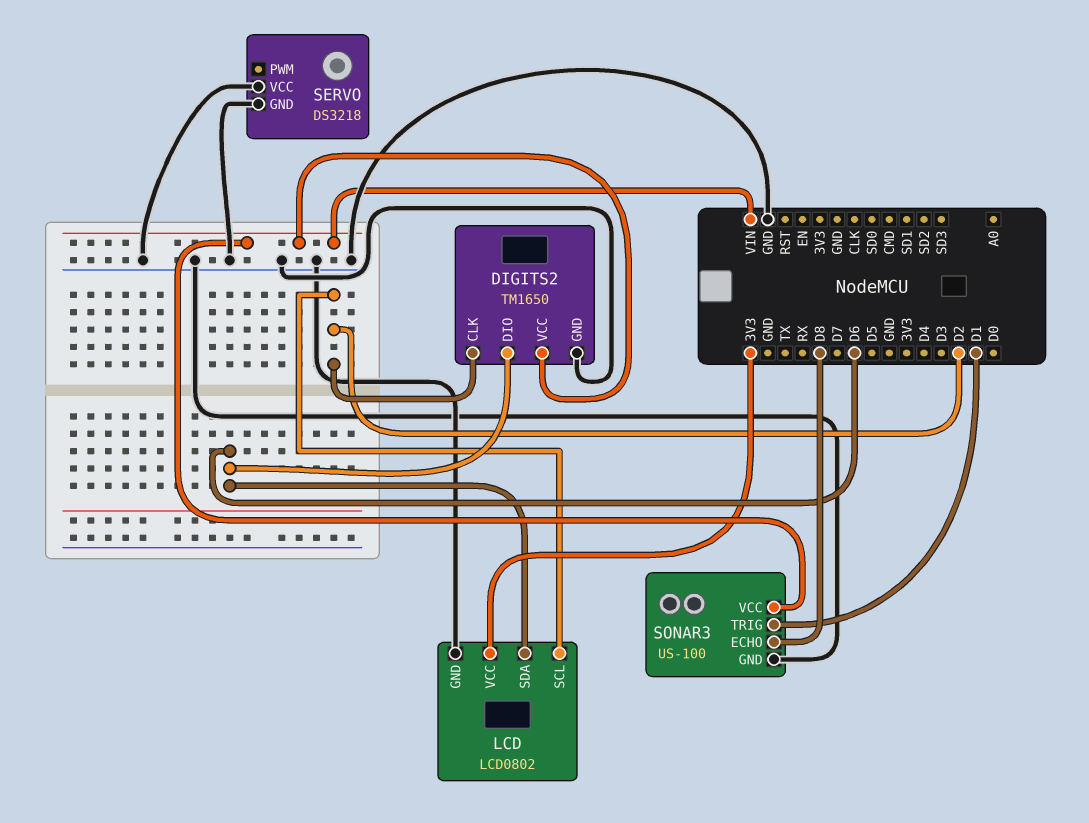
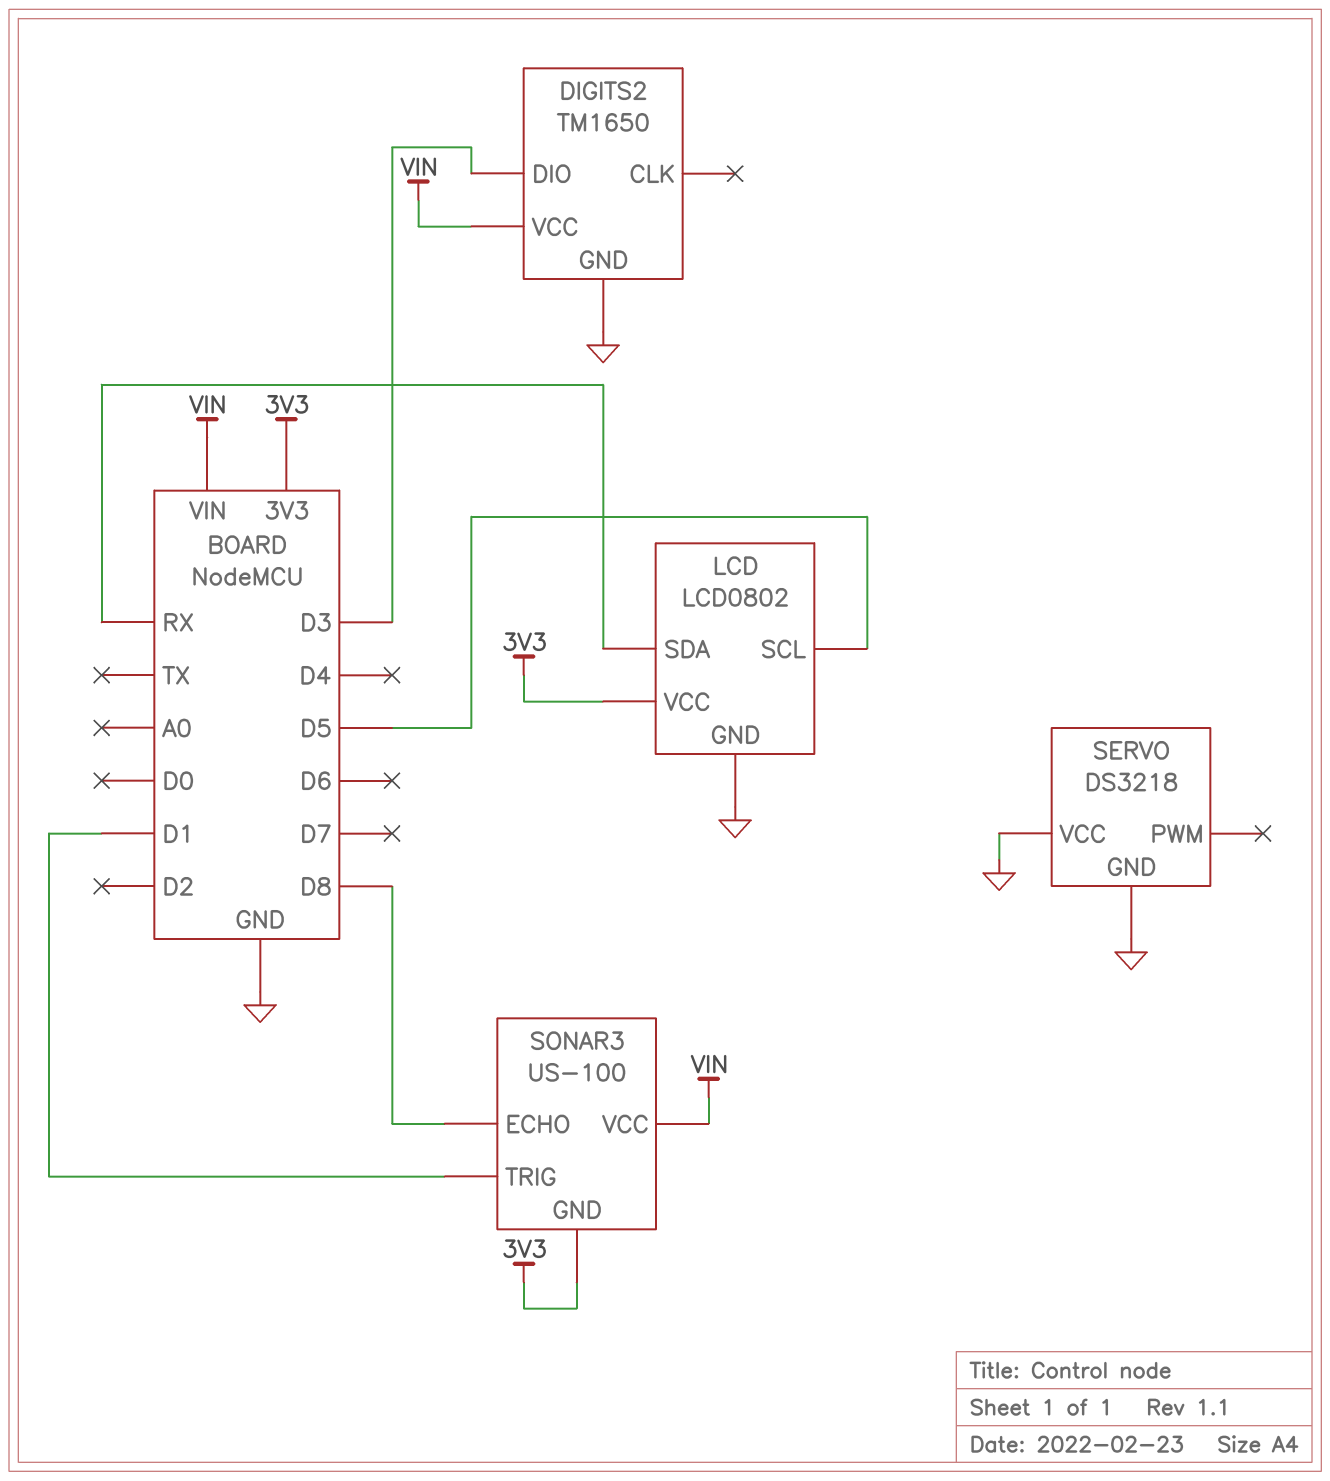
DIGITS2 pin CLK: D2 -> none
DIGITS2 pin DIO: D6 -> D3
LCD pin SCL: D2 -> D5
LCD pin SDA: D6 -> RX
SONAR3 pin GND: GND -> 3V3

